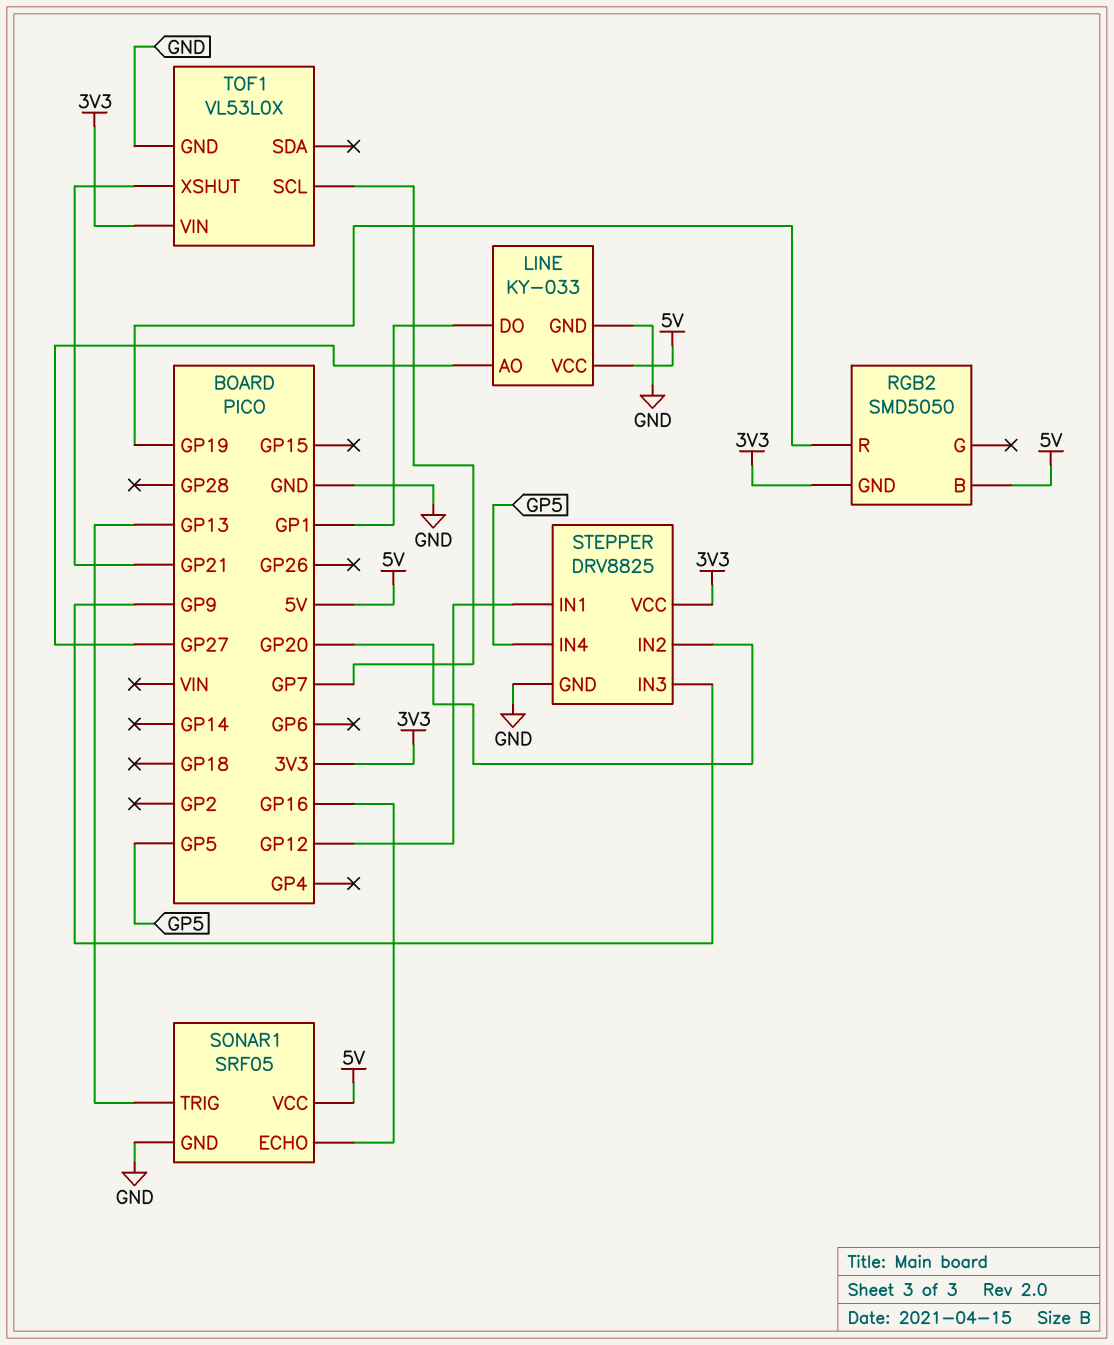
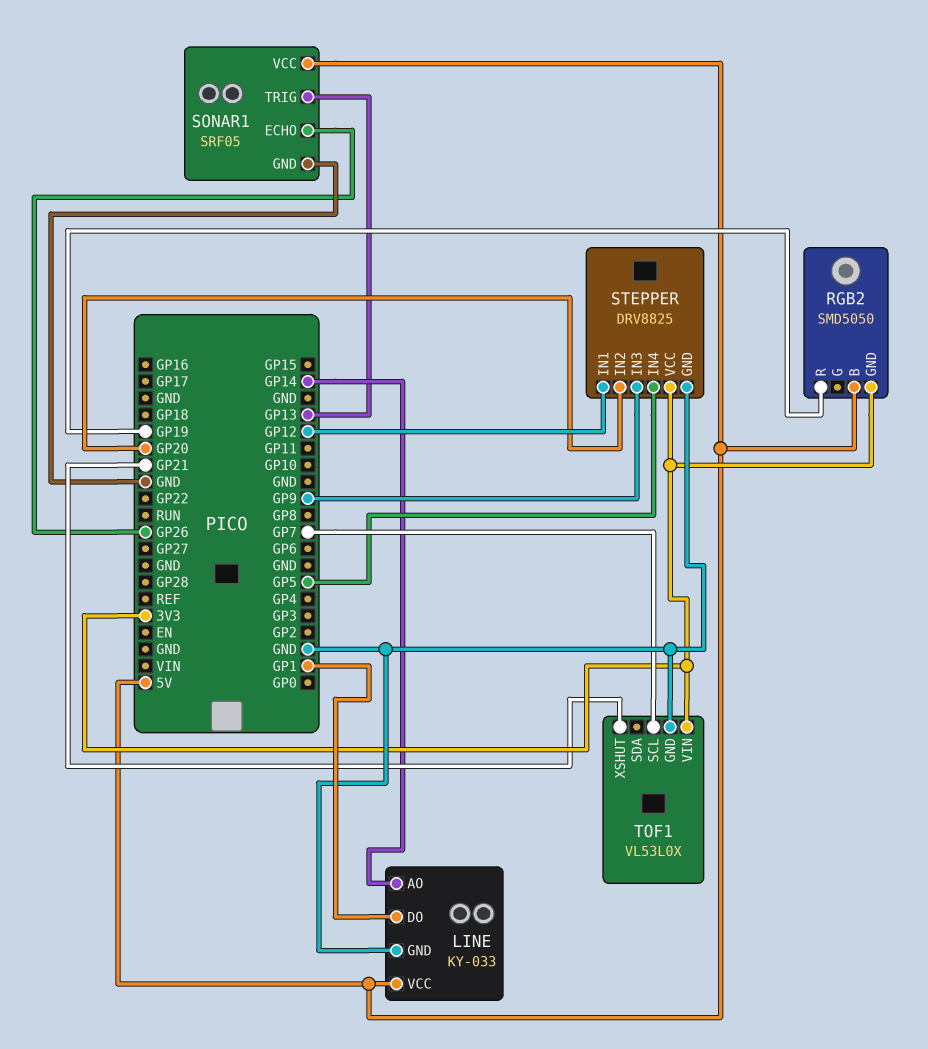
LINE pin AO: GP27 -> GP14
SONAR1 pin ECHO: GP16 -> GP26

